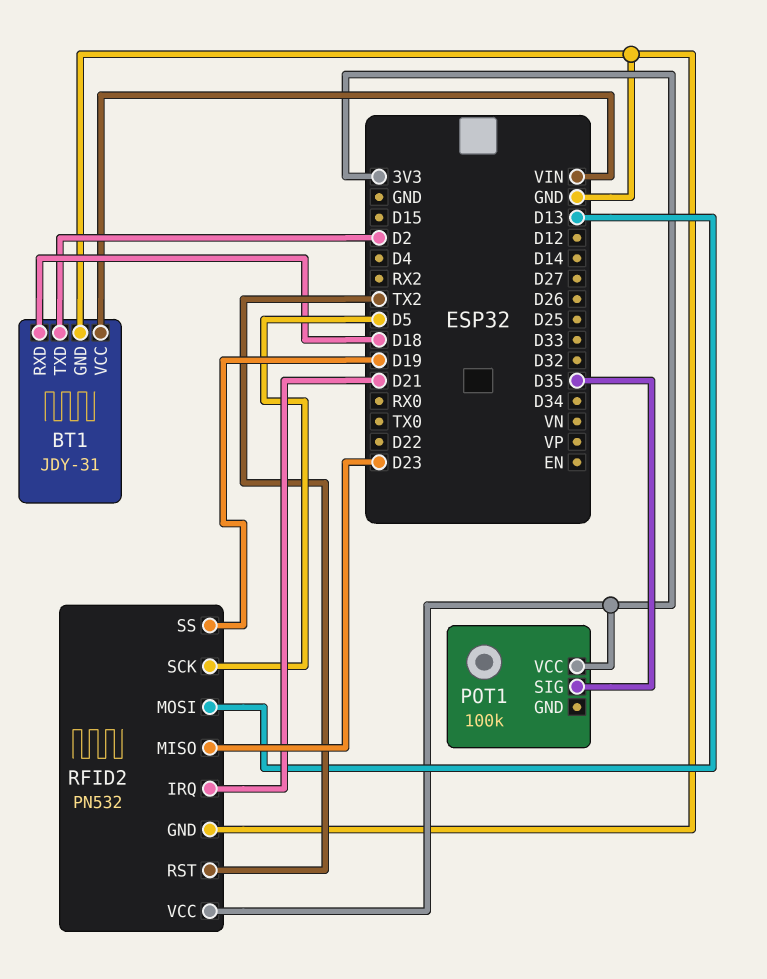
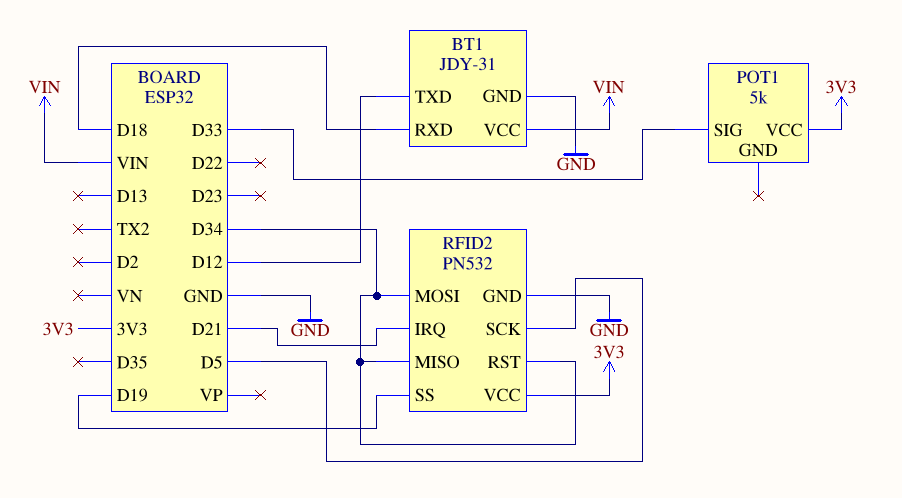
BT1 pin TXD: D2 -> D12
POT1: 100k -> 5k
POT1 pin SIG: D35 -> D33
RFID2 pin MISO: D23 -> D34
RFID2 pin MOSI: D13 -> D34
RFID2 pin RST: TX2 -> D34

